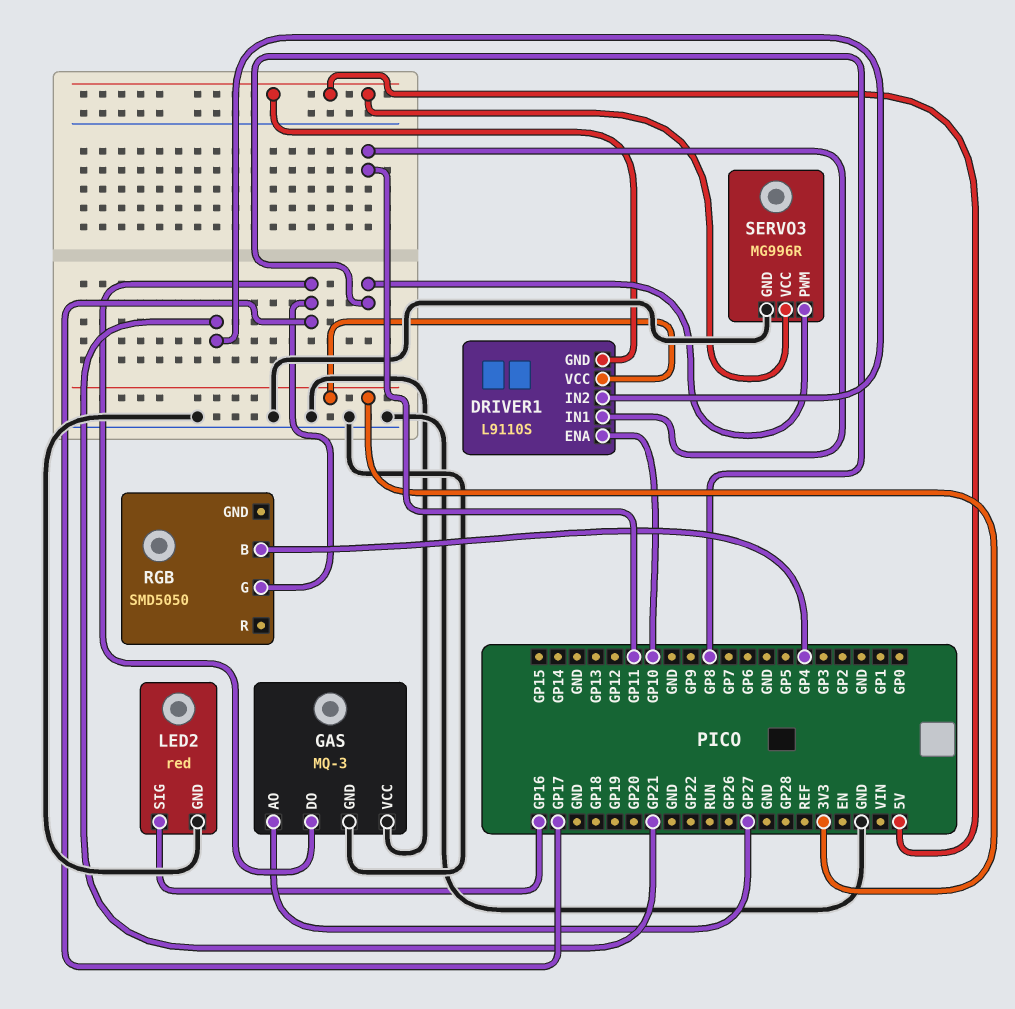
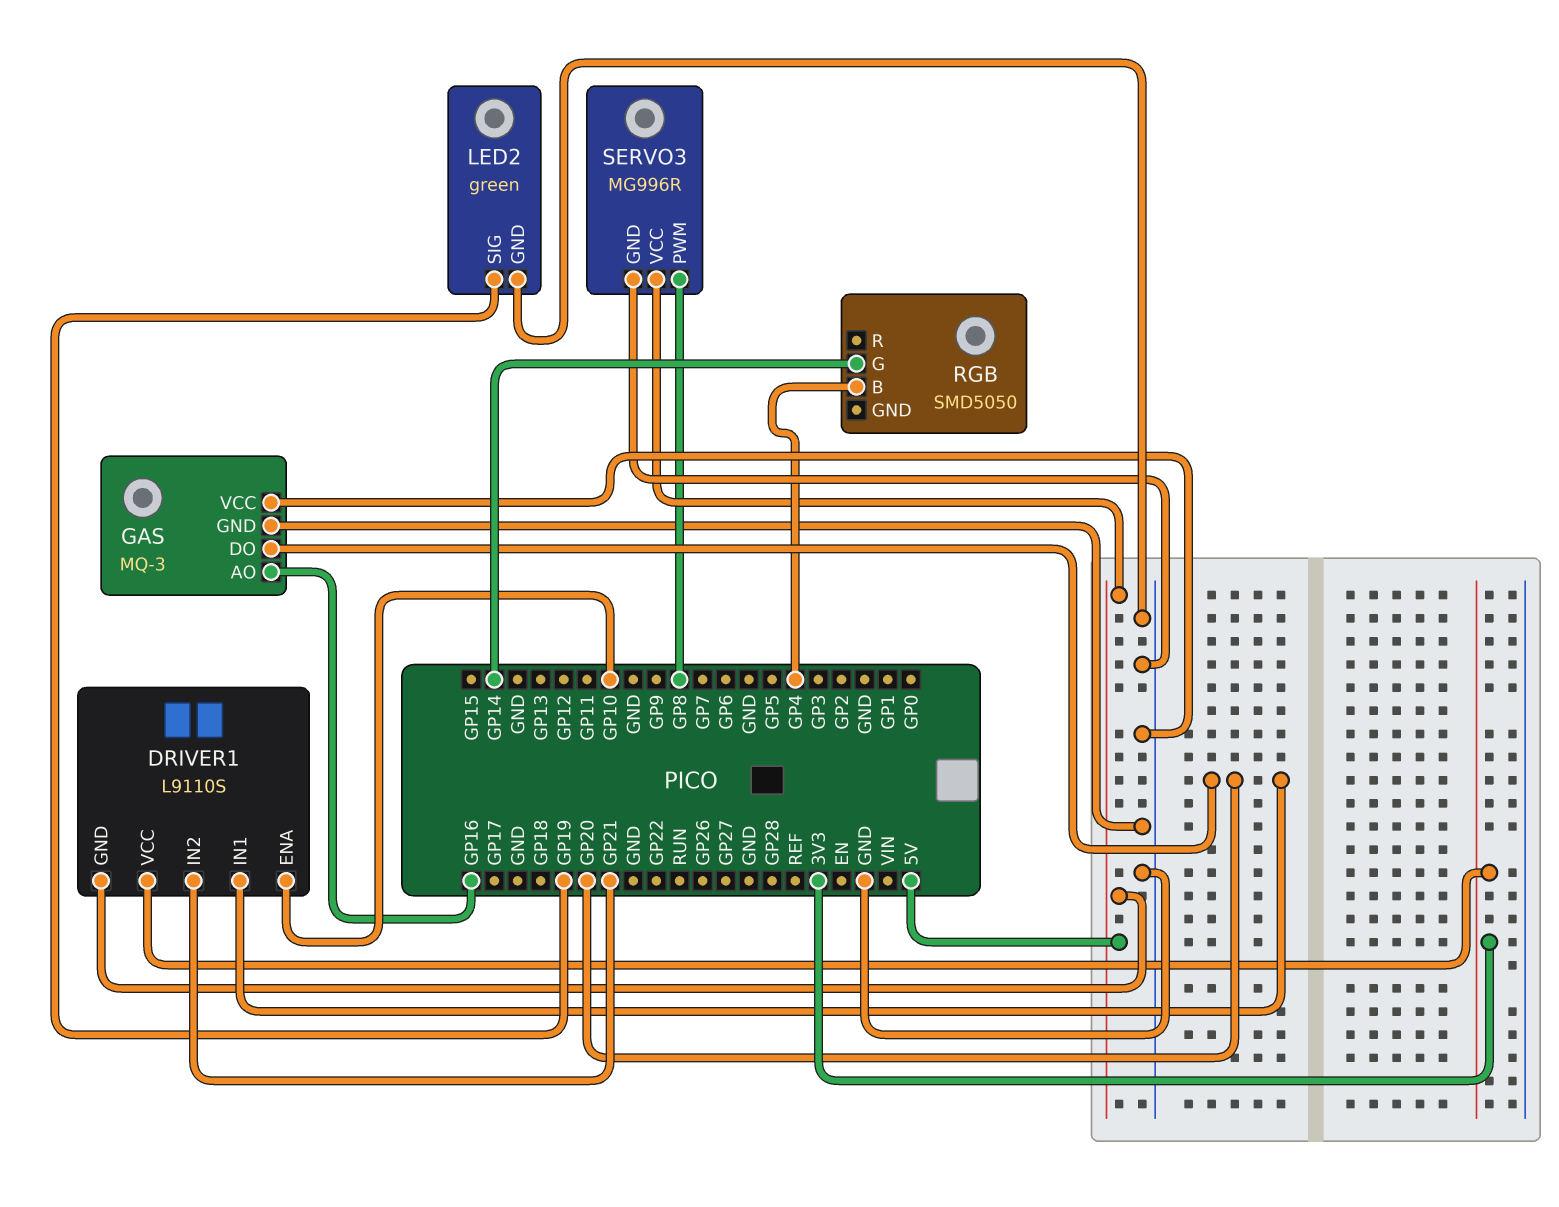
DRIVER1 pin IN1: GP11 -> GP20
GAS pin AO: GP27 -> GP16
GAS pin DO: GP17 -> GP20
LED2: red -> green
LED2 pin SIG: GP16 -> GP19
RGB pin G: GP17 -> GP14

